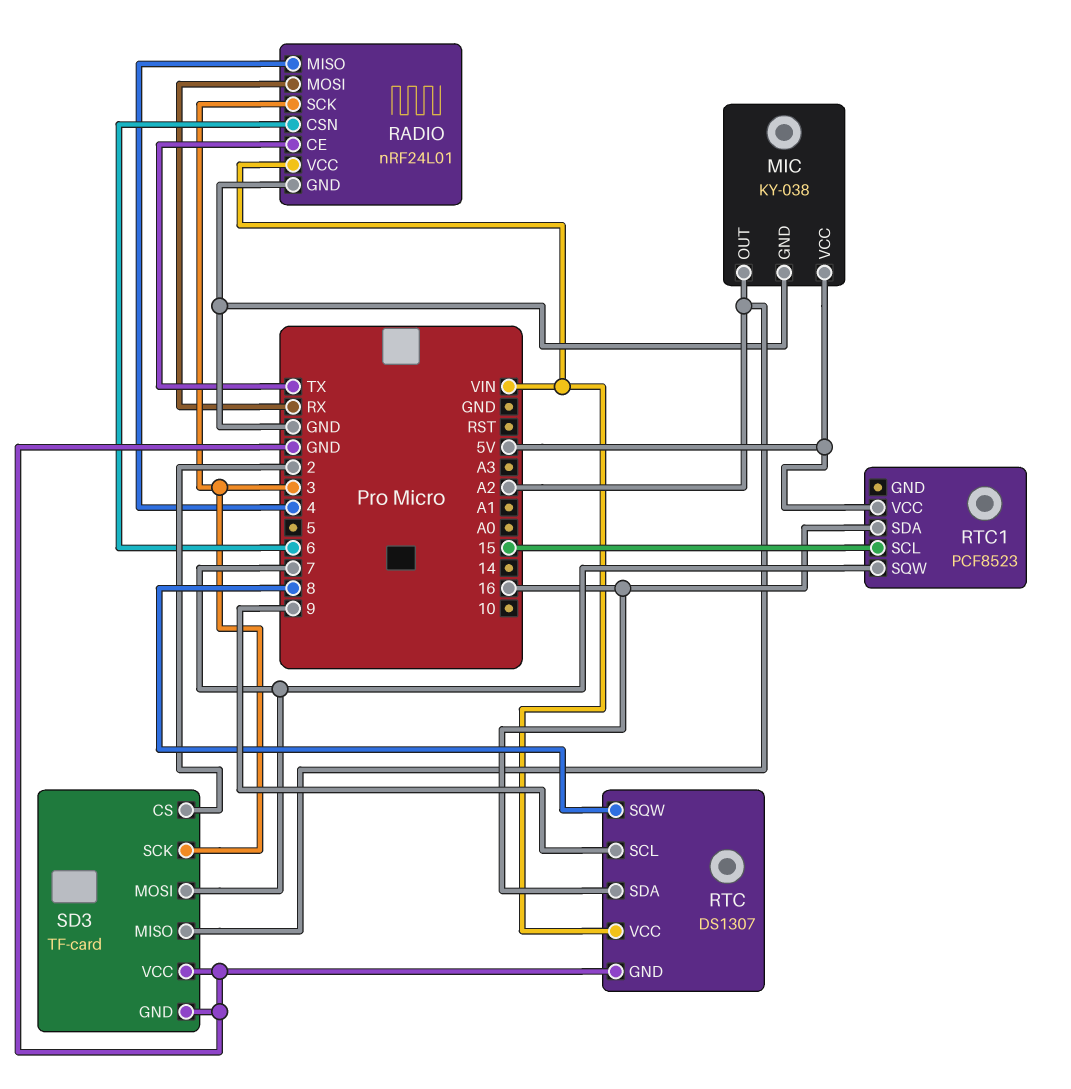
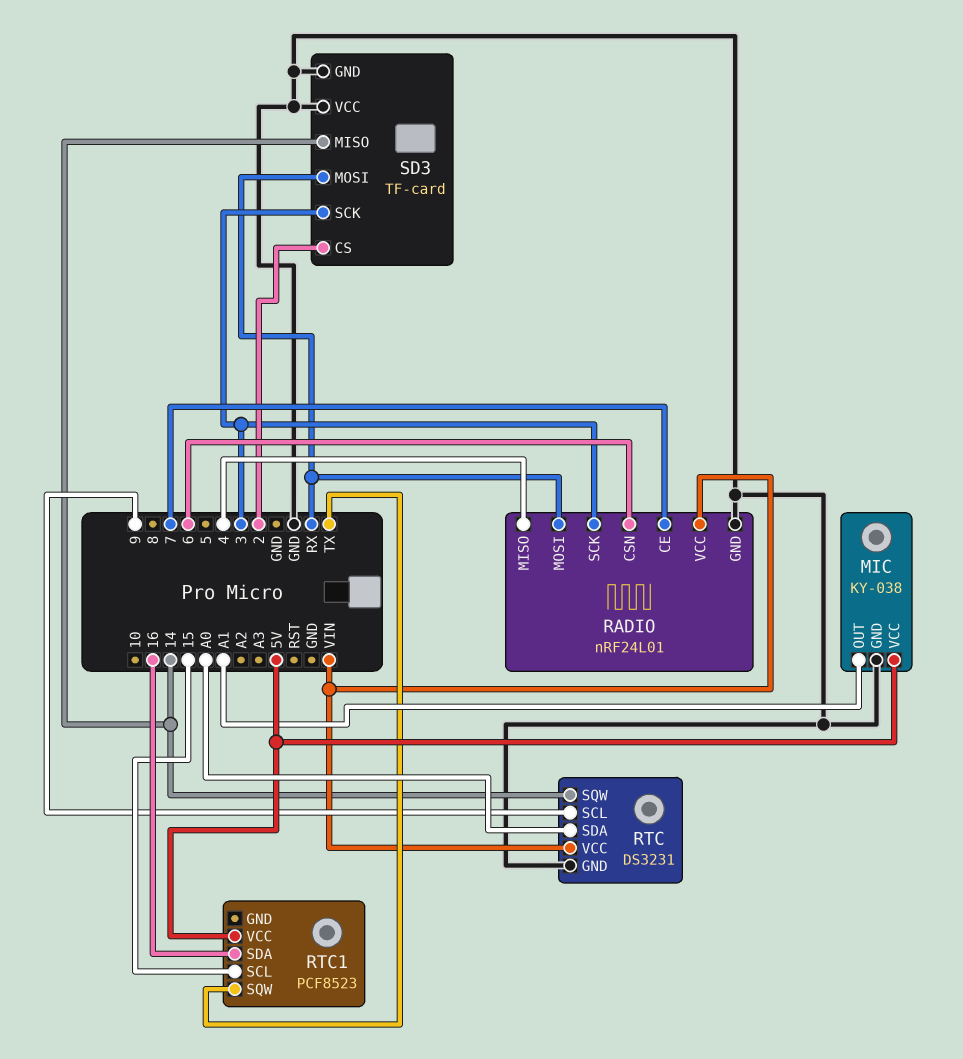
MIC pin OUT: A2 -> A1
RADIO pin CE: TX -> 7
RTC: DS1307 -> DS3231
RTC pin SDA: 16 -> A0
RTC pin SQW: 8 -> 14
RTC1 pin SQW: 7 -> TX
SD3 pin MISO: A2 -> 14
SD3 pin MOSI: 7 -> RX

